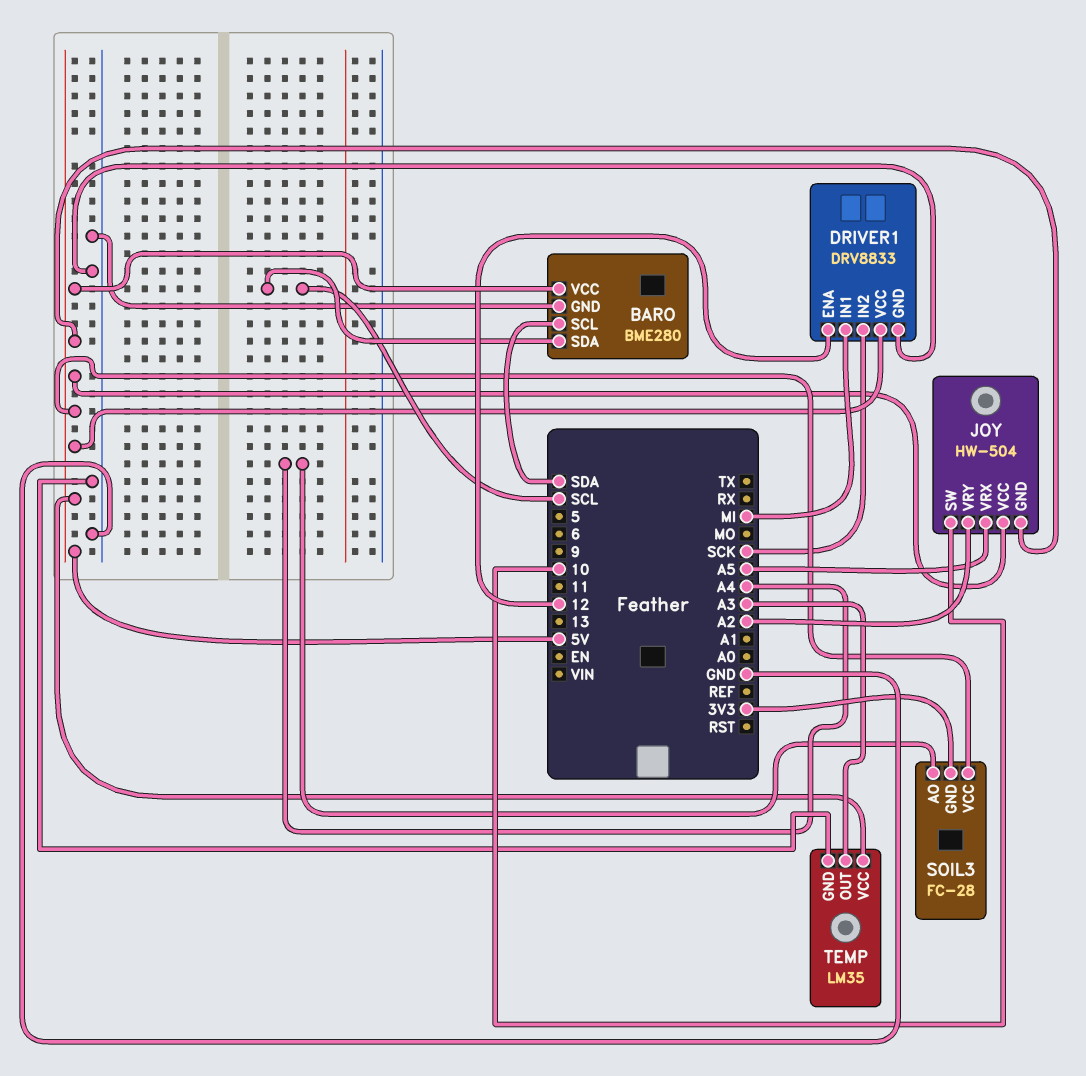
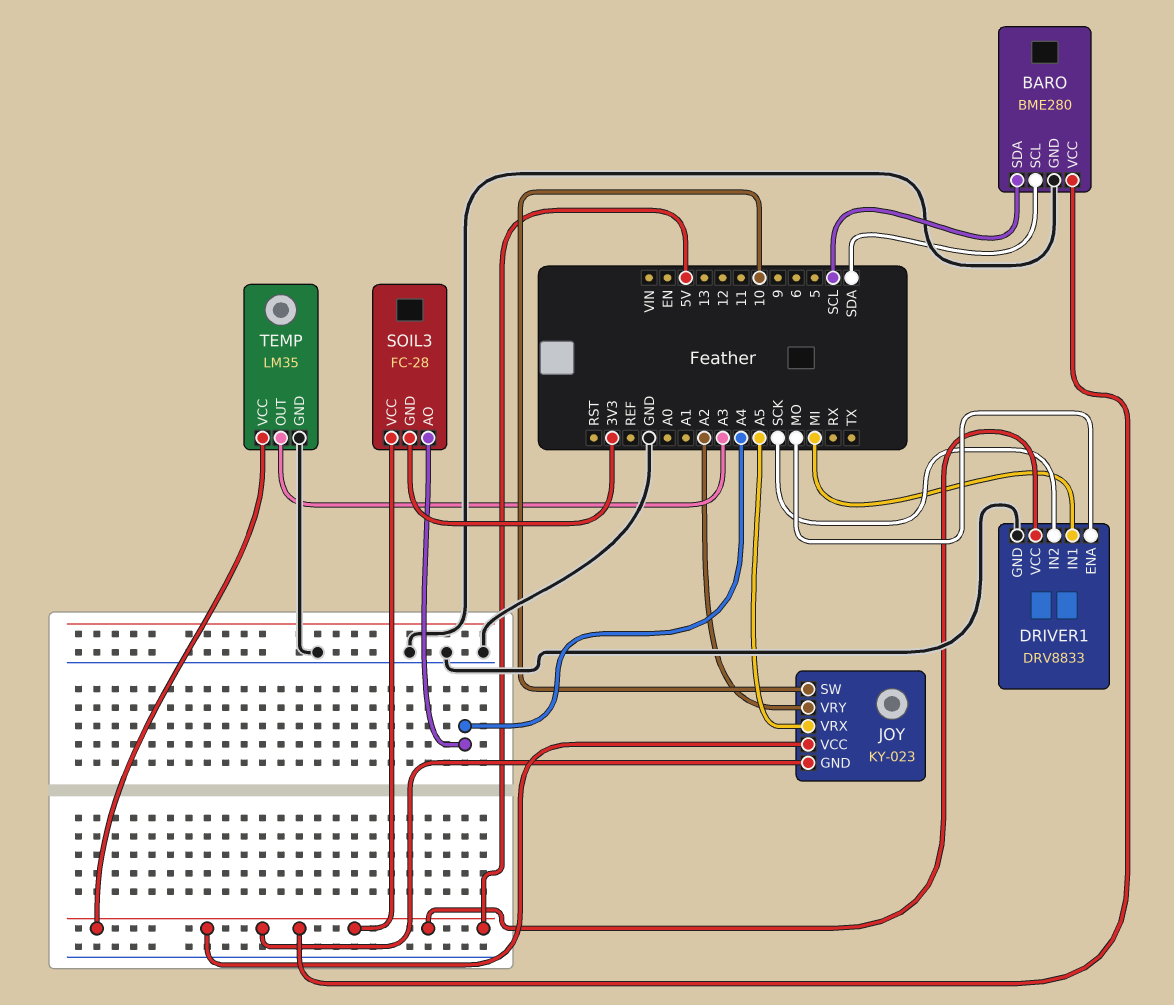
DRIVER1 pin ENA: 12 -> MO
JOY: HW-504 -> KY-023

